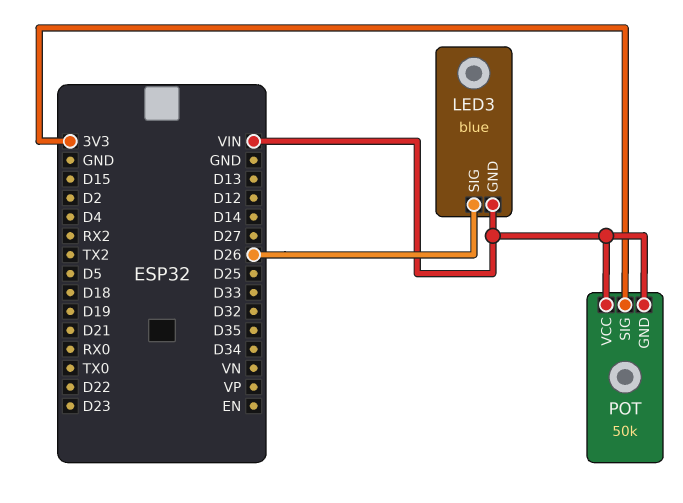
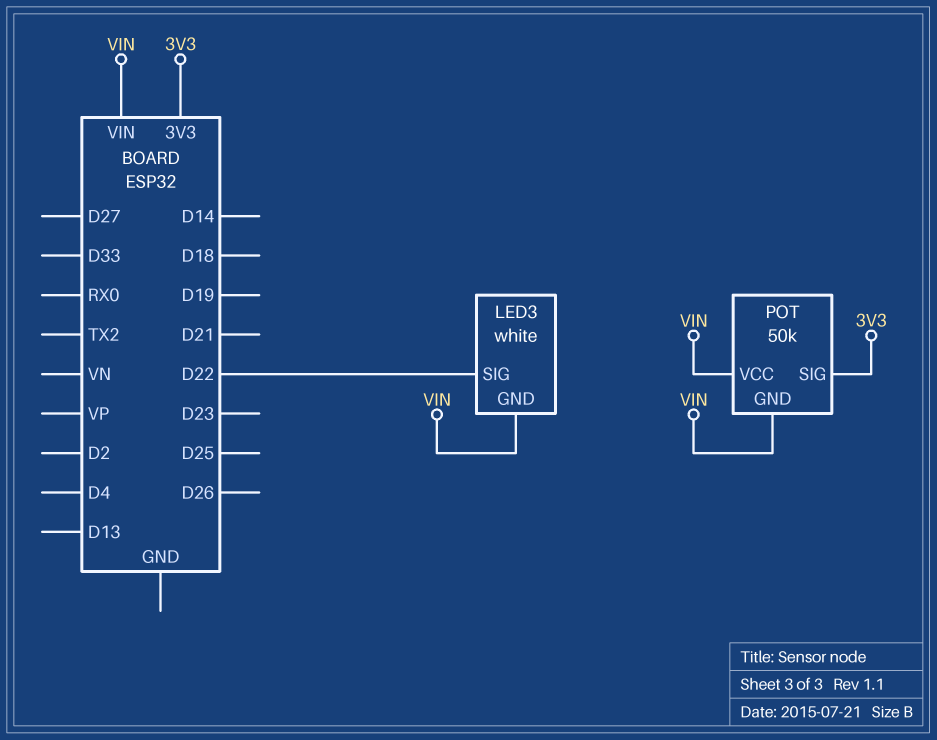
LED3: blue -> white
LED3 pin SIG: D26 -> D22

